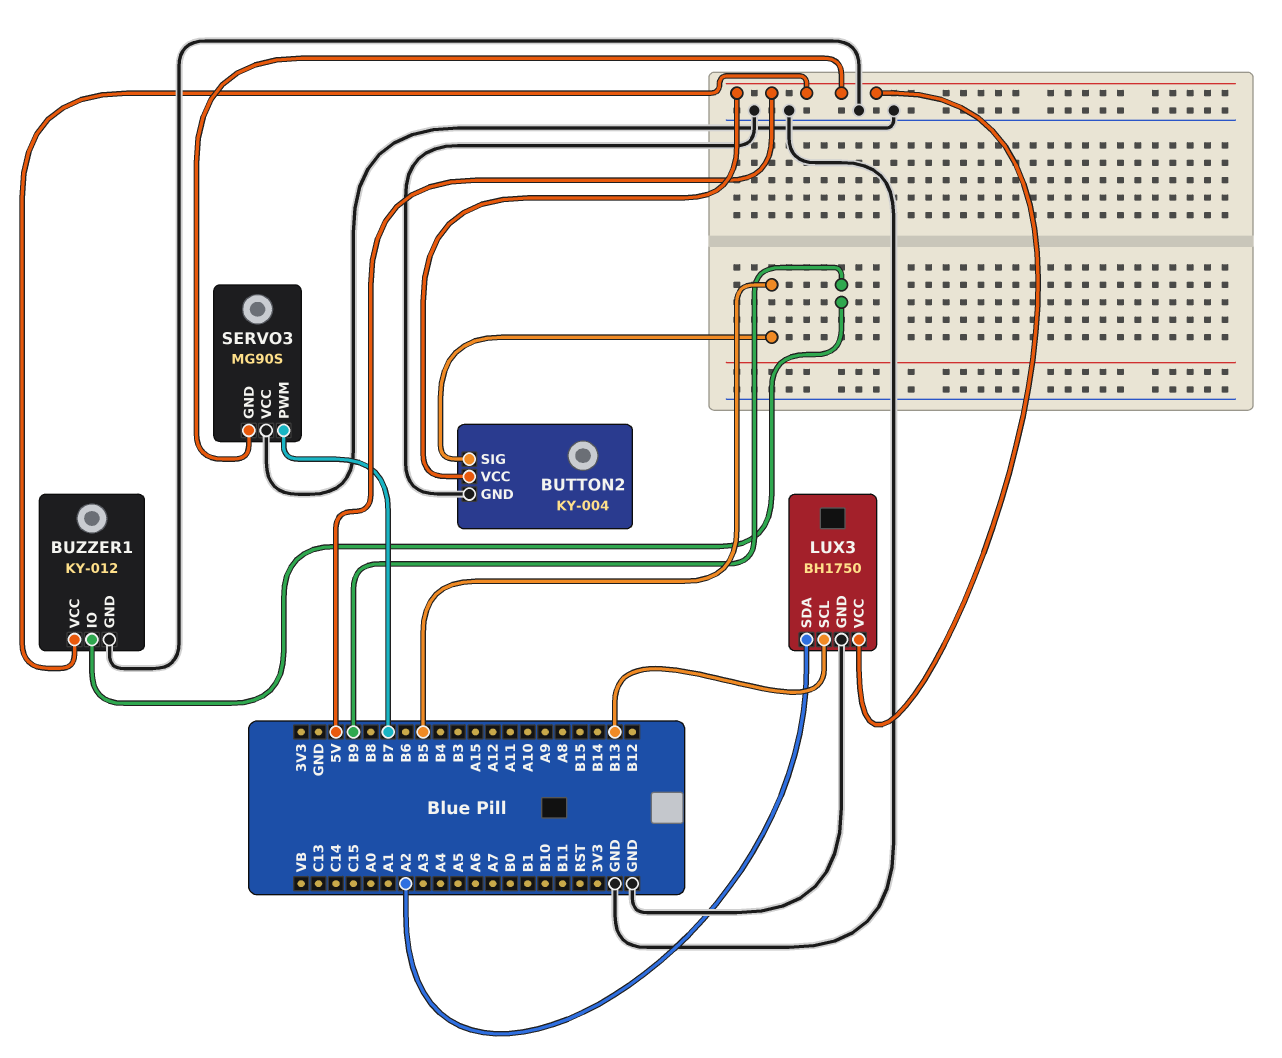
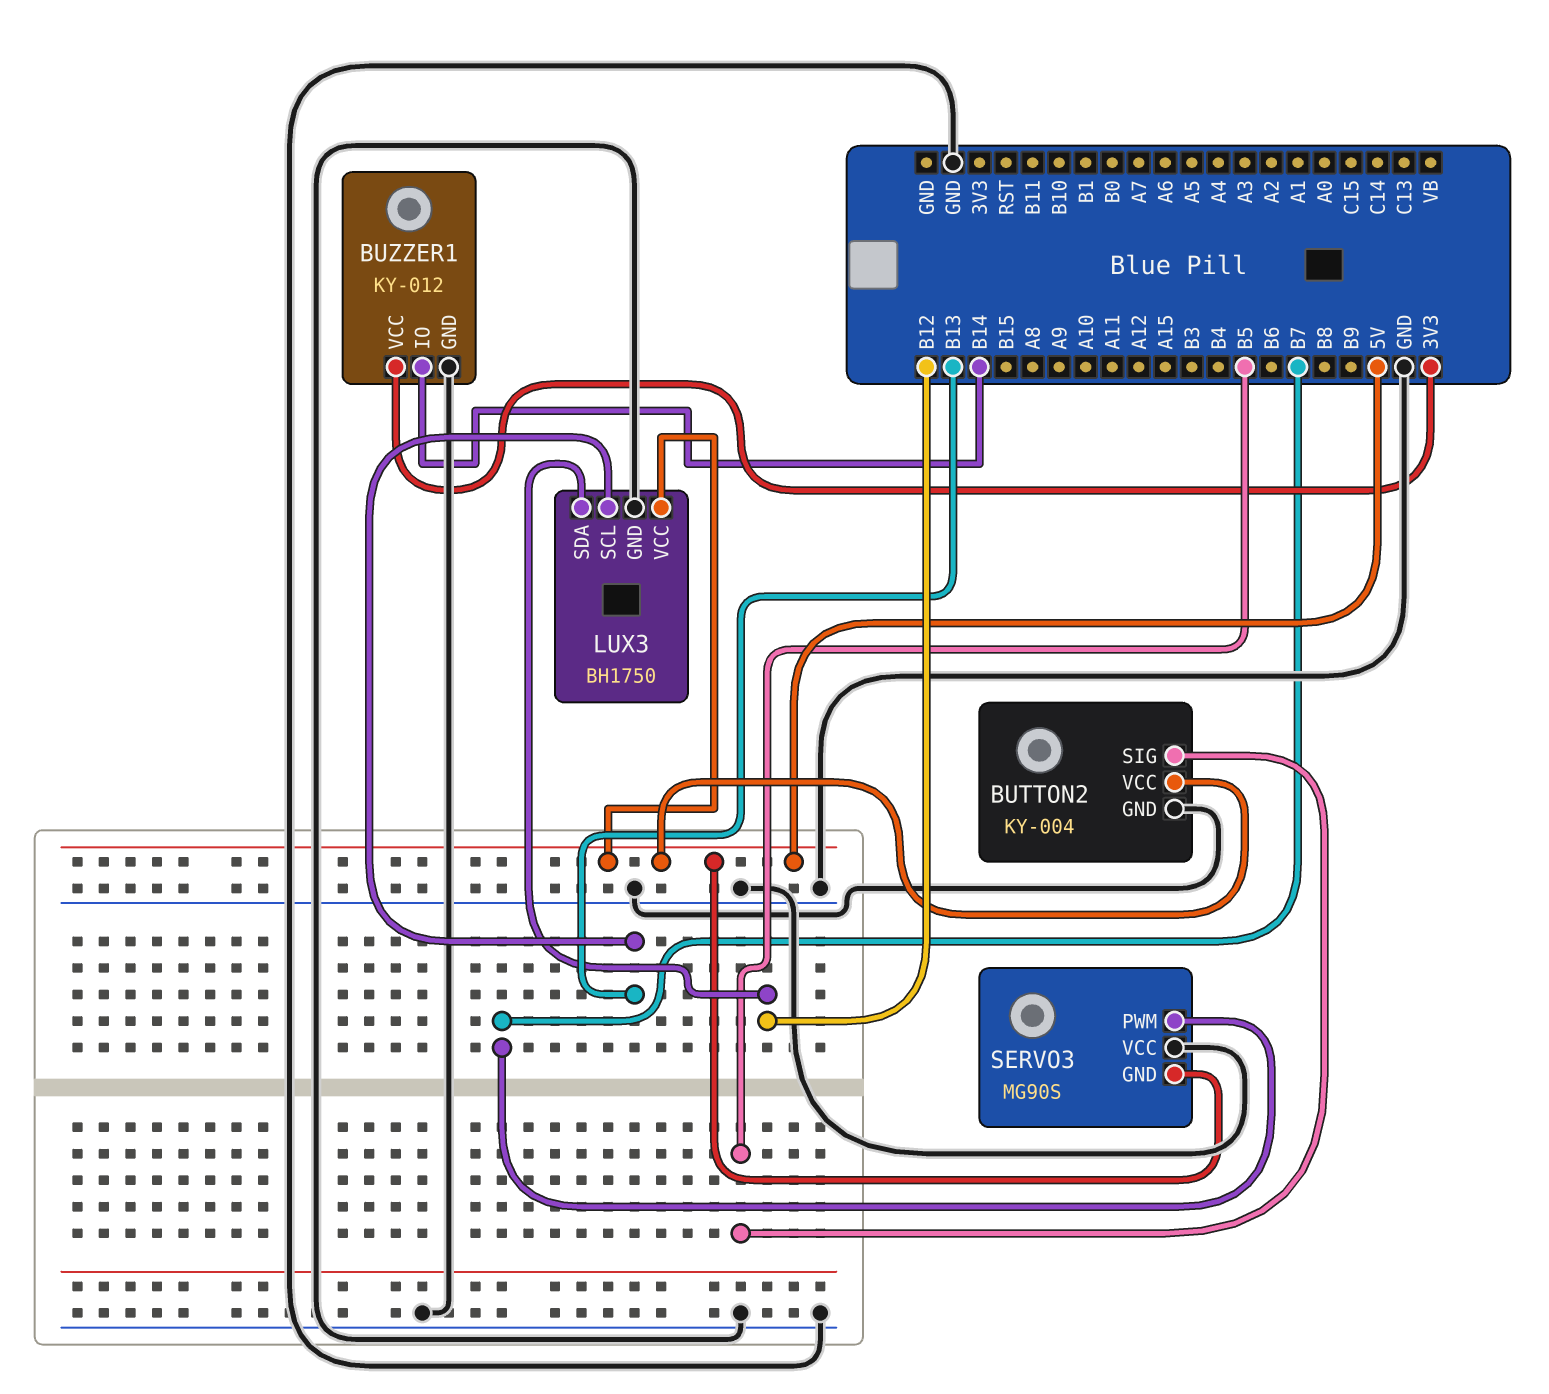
BUZZER1 pin IO: B9 -> B14
BUZZER1 pin VCC: 5V -> 3V3
LUX3 pin SDA: A2 -> B12

